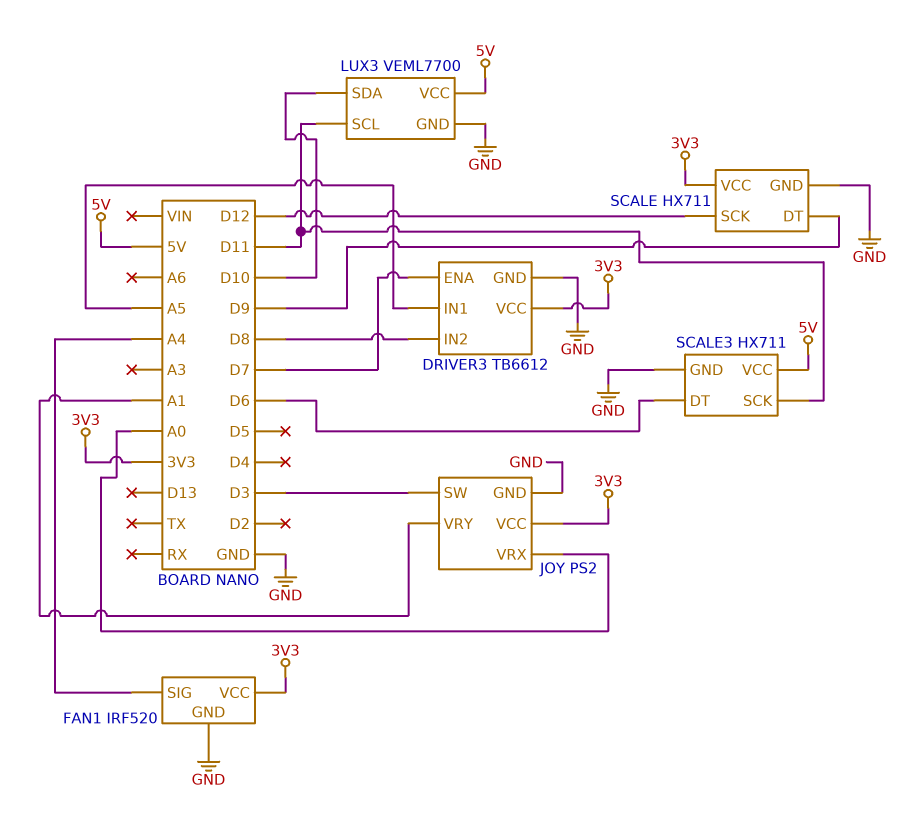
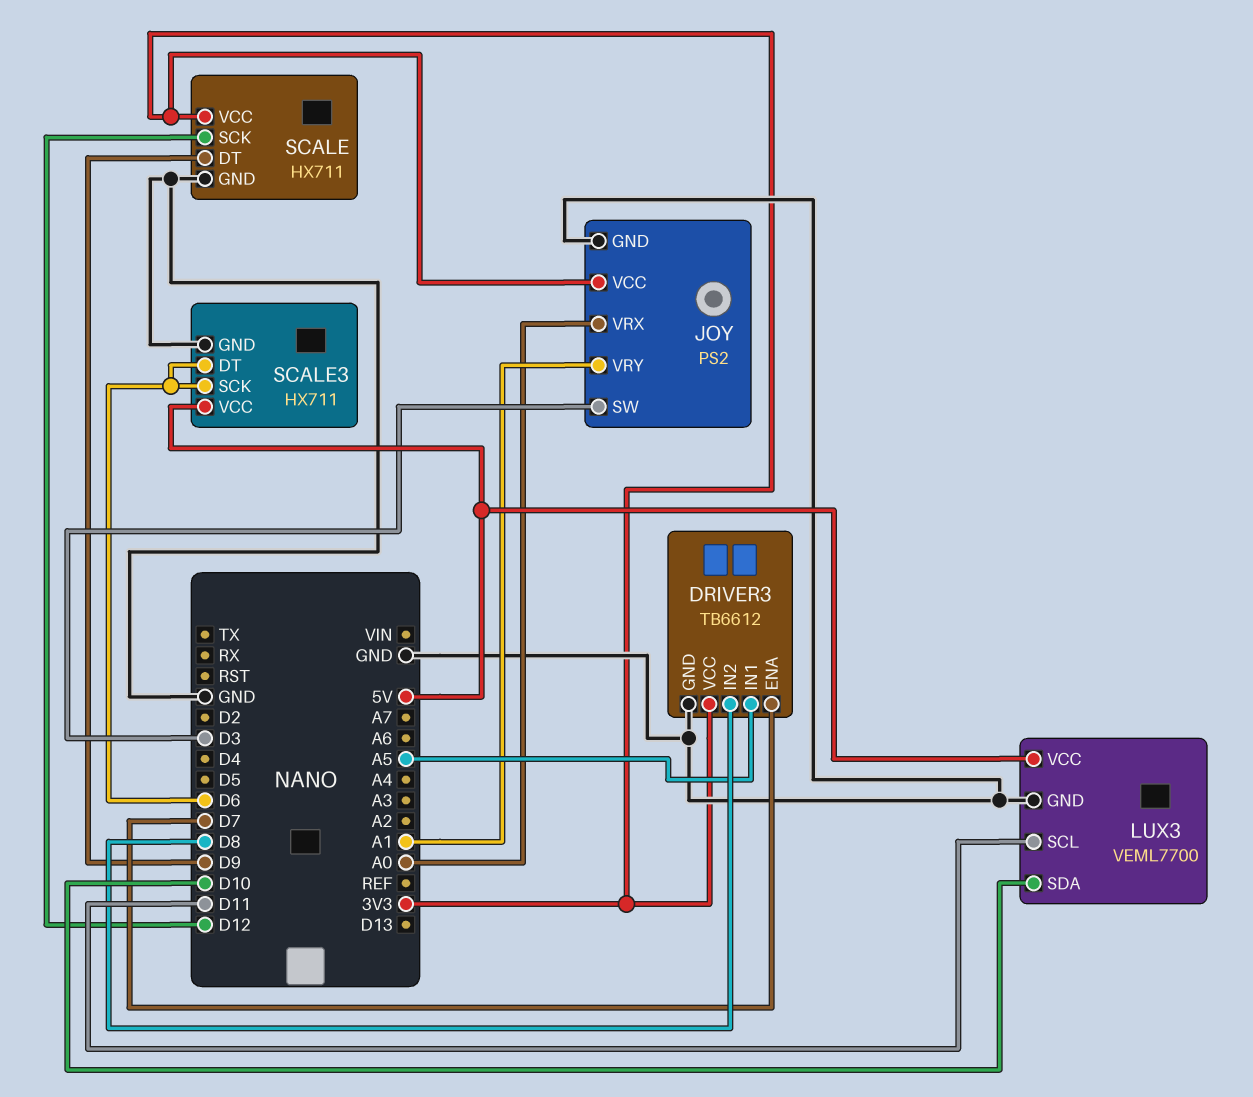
FAN1: IRF520 -> none
FAN1 pin GND: GND -> none
FAN1 pin SIG: A4 -> none
FAN1 pin VCC: 3V3 -> none
SCALE3 pin SCK: D11 -> D6

